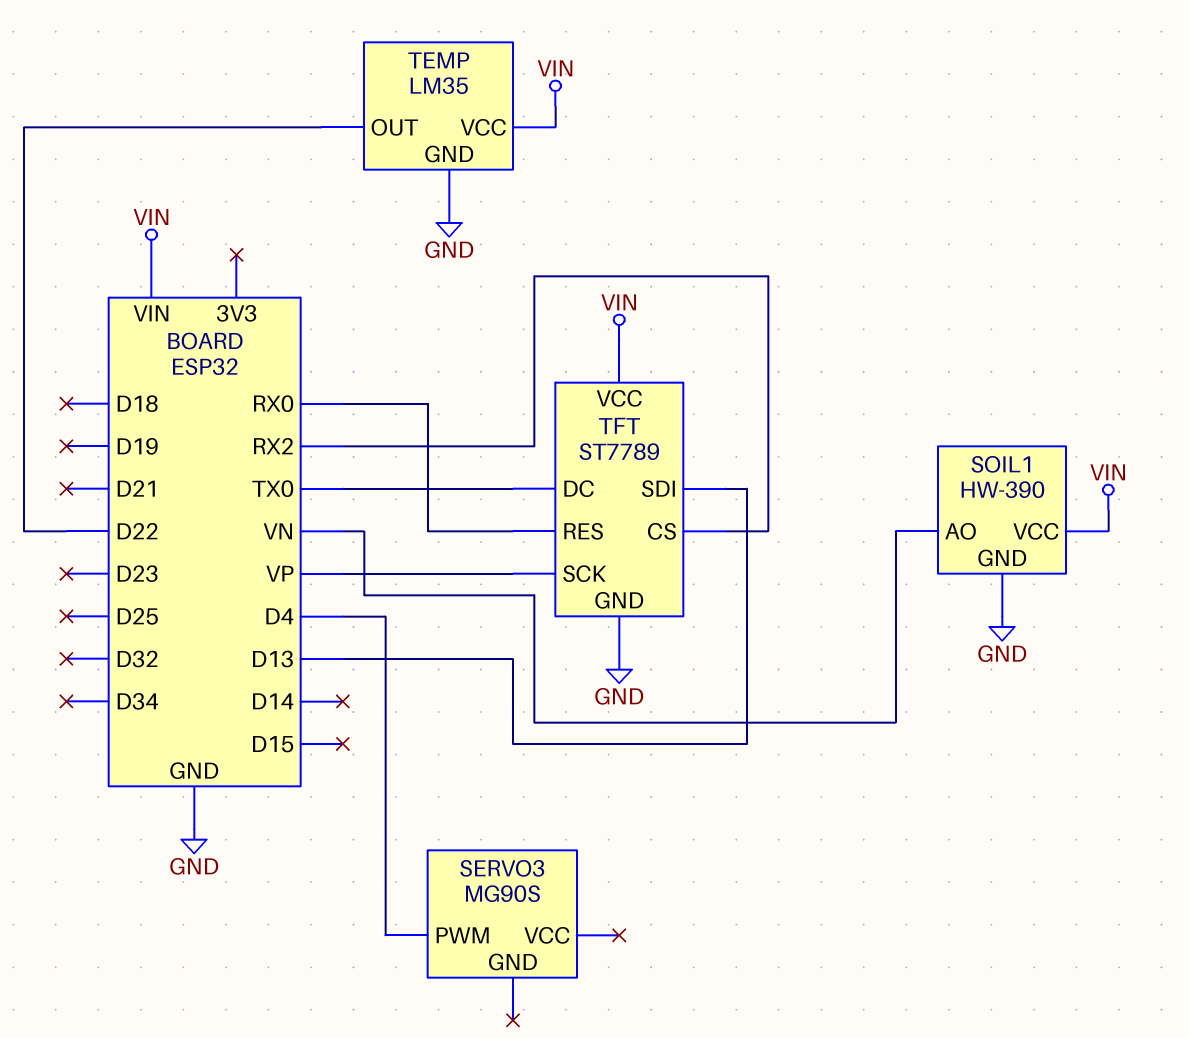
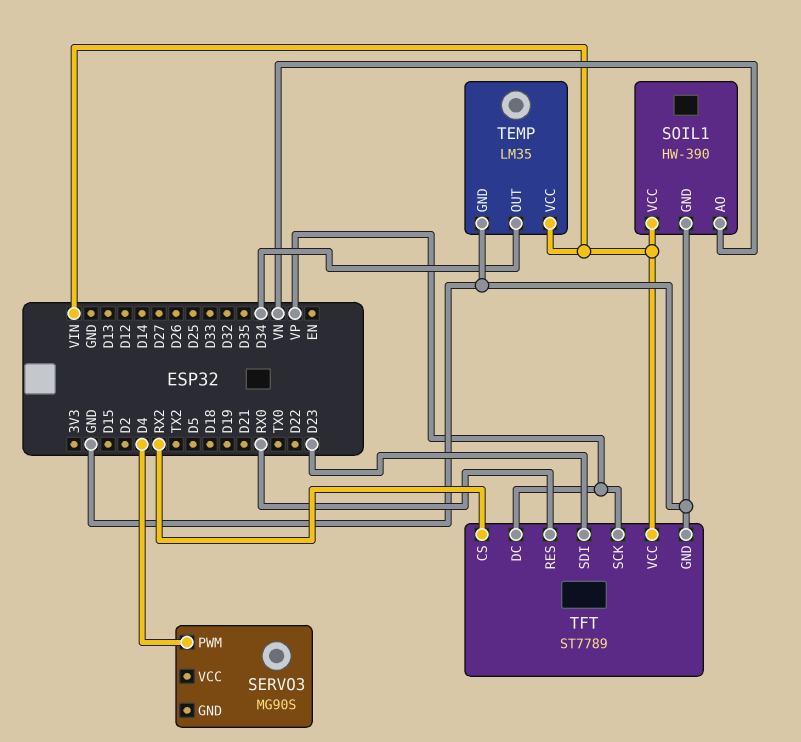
TEMP pin OUT: D22 -> D34
TFT pin DC: TX0 -> VP
TFT pin SDI: D13 -> D23

